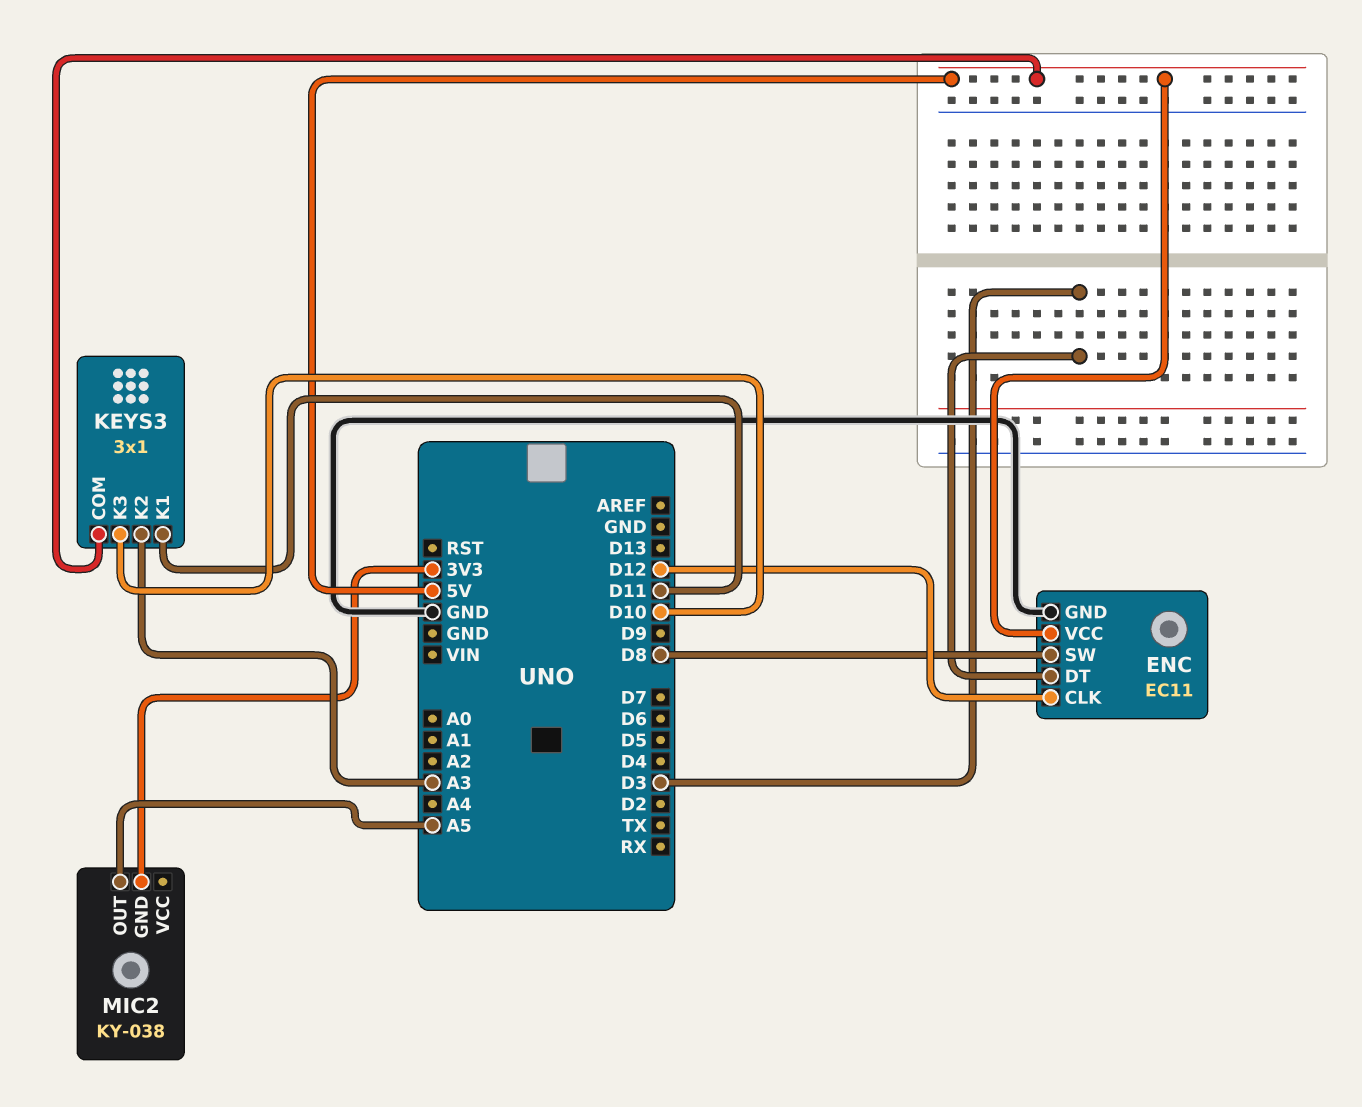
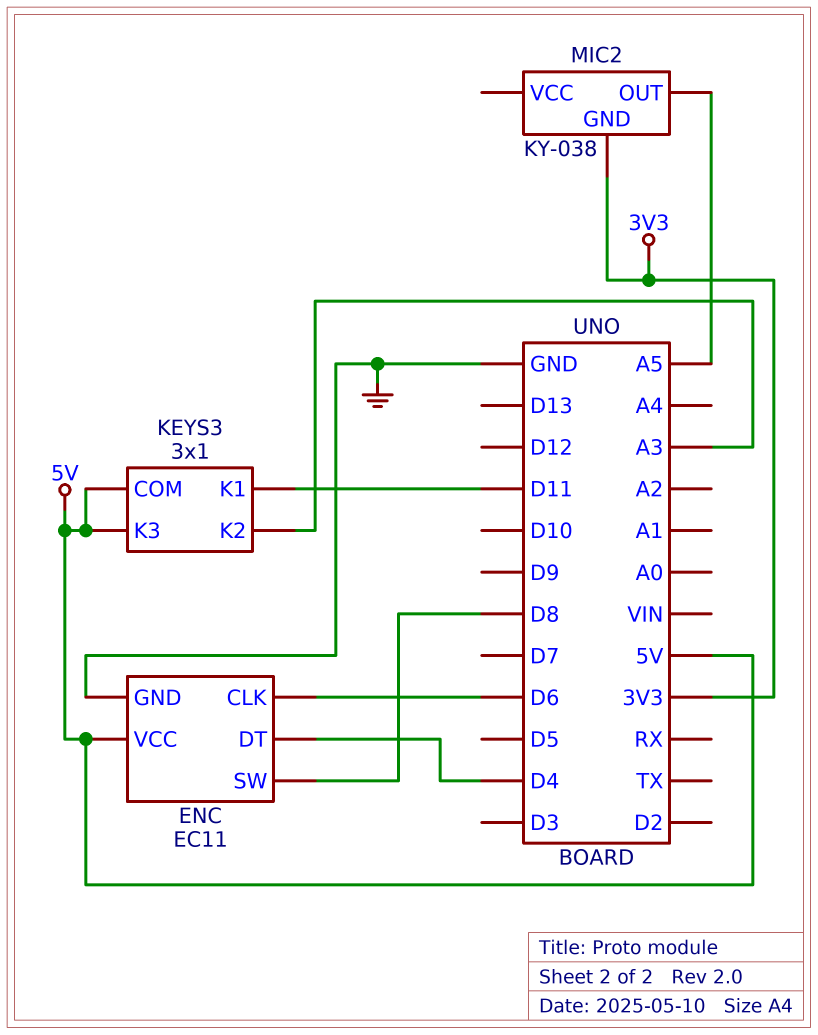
ENC pin CLK: D12 -> D6
ENC pin DT: D3 -> D4
KEYS3 pin K3: D10 -> 5V

